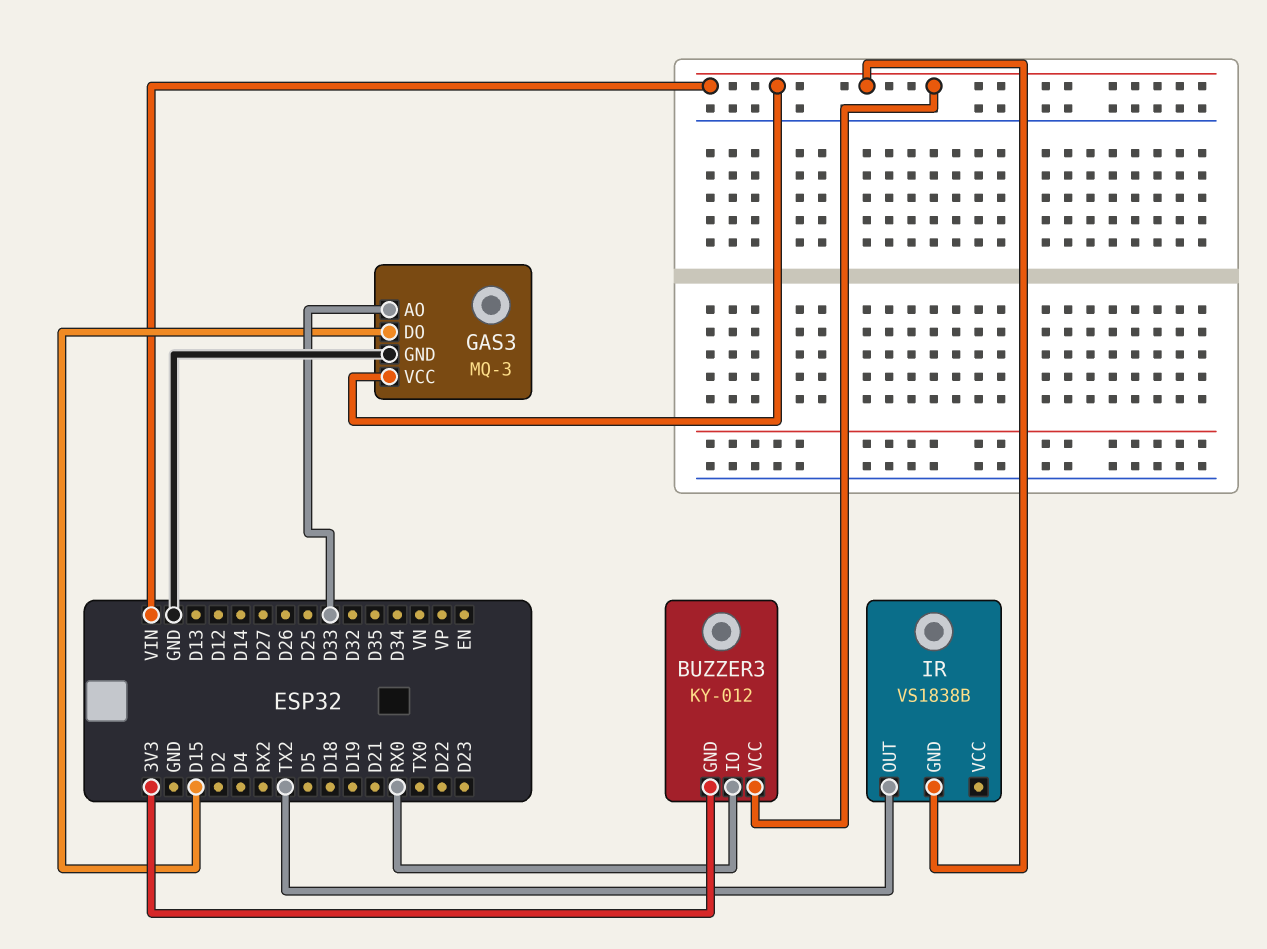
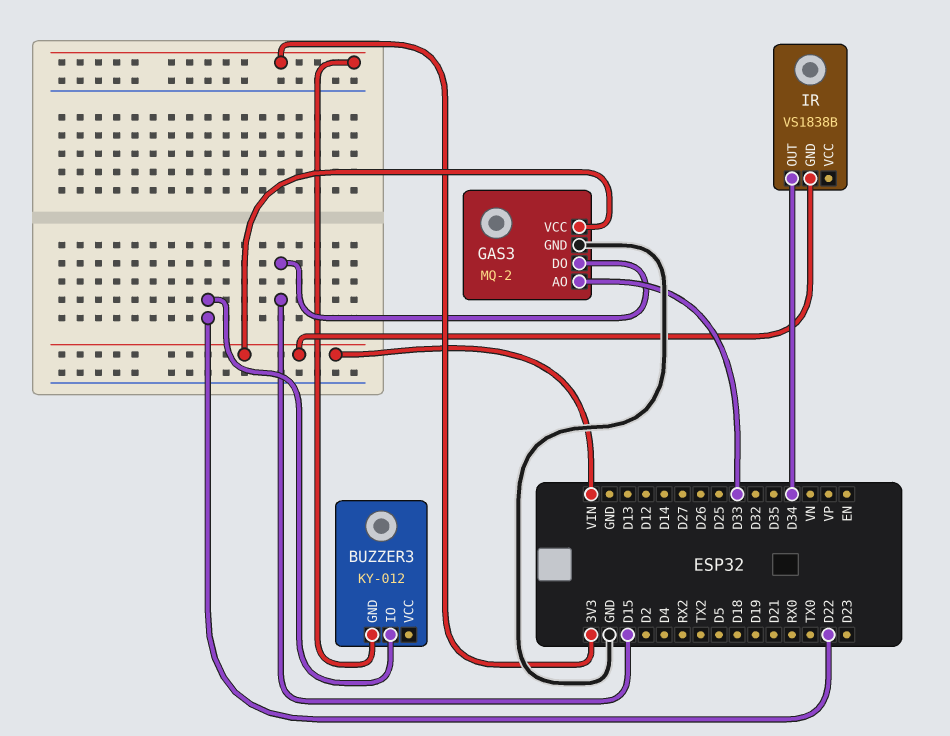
BUZZER3 pin IO: RX0 -> D22
BUZZER3 pin VCC: VIN -> none
GAS3: MQ-3 -> MQ-2
IR pin OUT: TX2 -> D34

